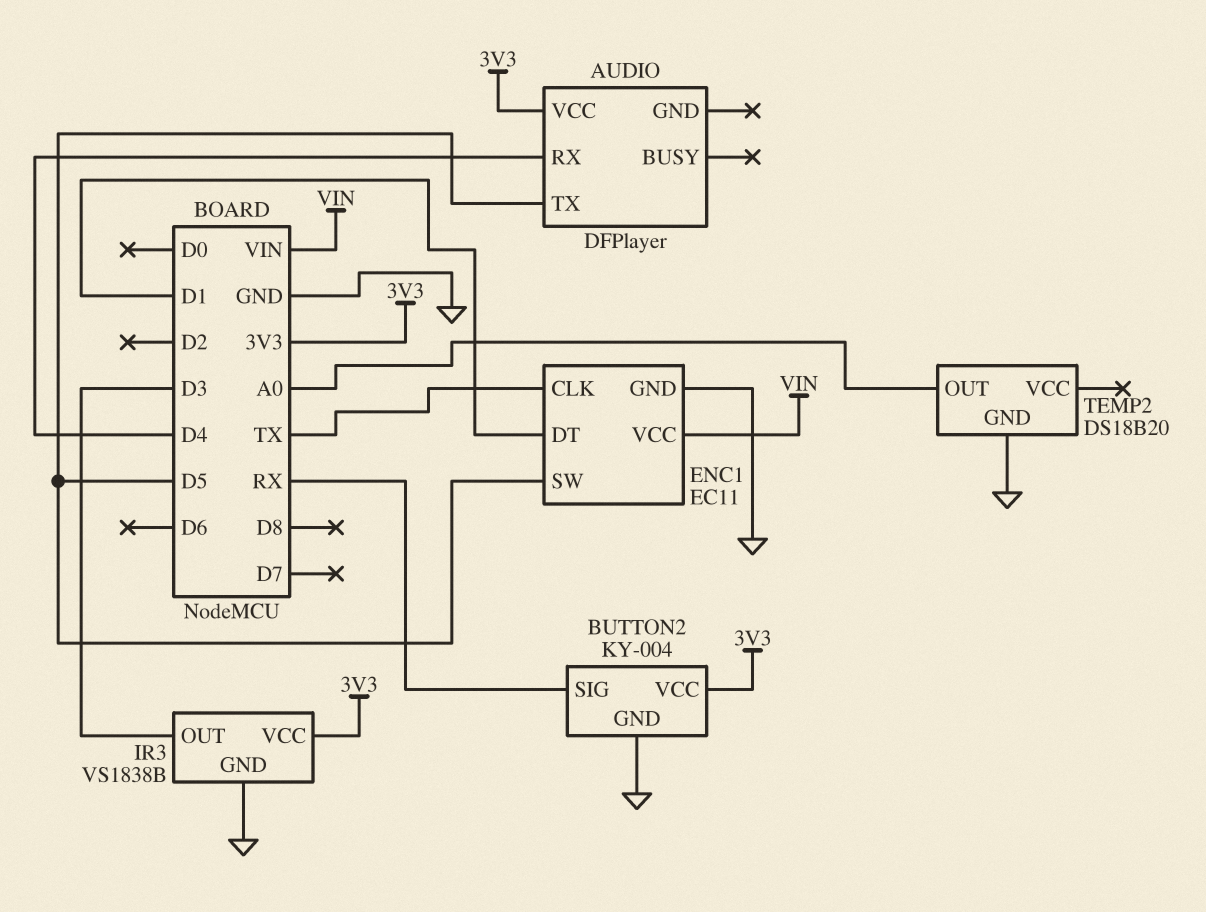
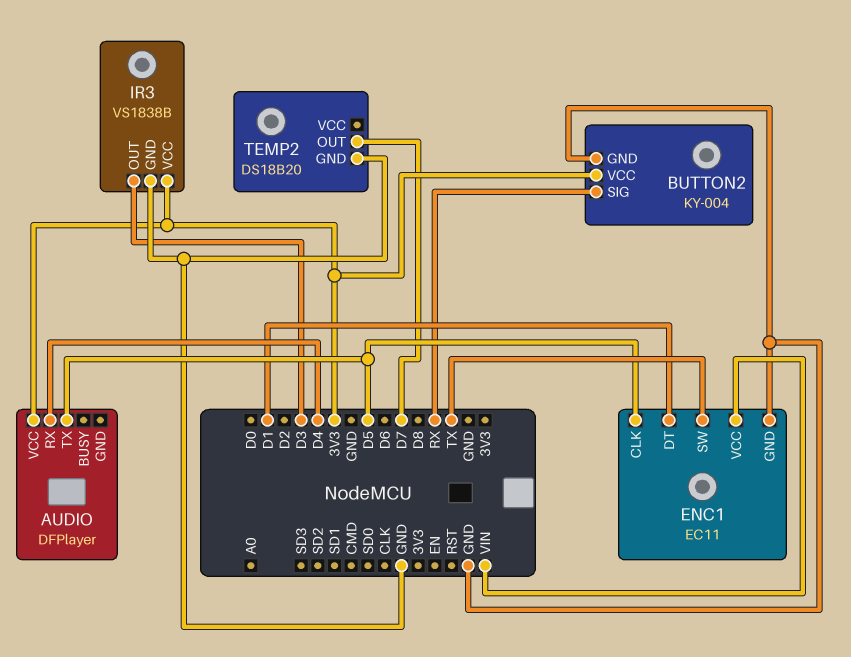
ENC1 pin CLK: TX -> D5
ENC1 pin SW: D5 -> TX
TEMP2 pin OUT: A0 -> D7

